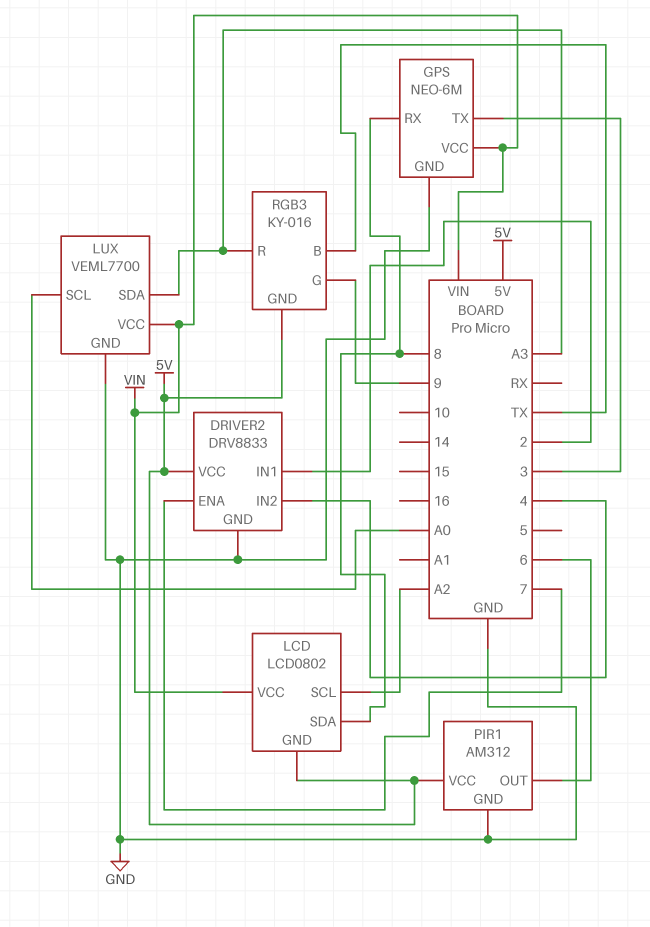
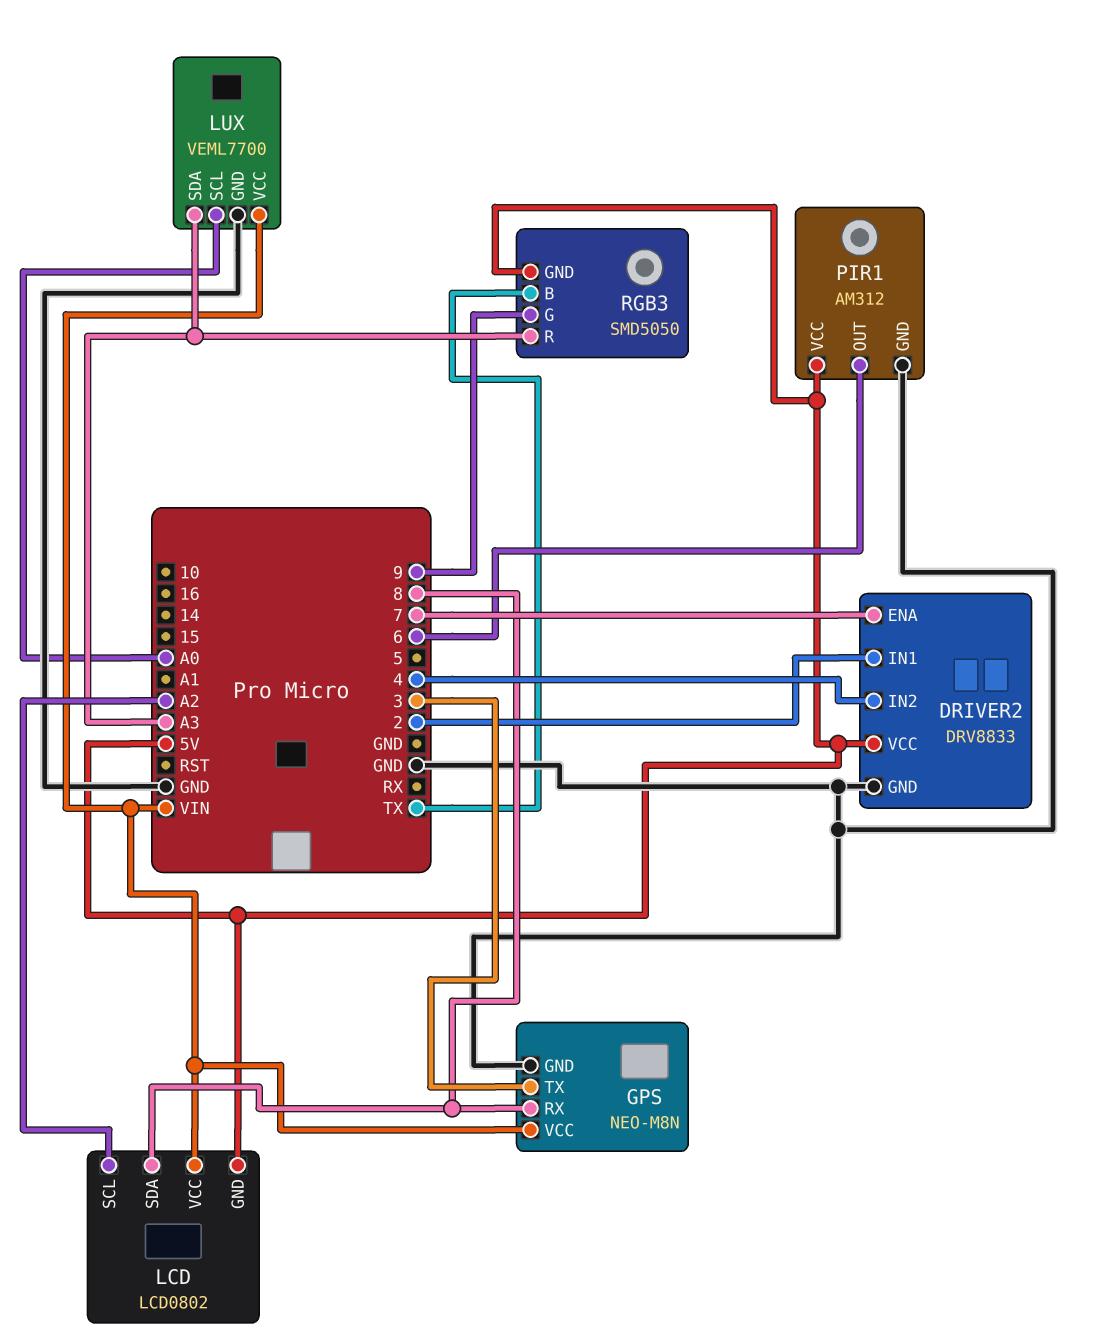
GPS: NEO-6M -> NEO-M8N
RGB3: KY-016 -> SMD5050

